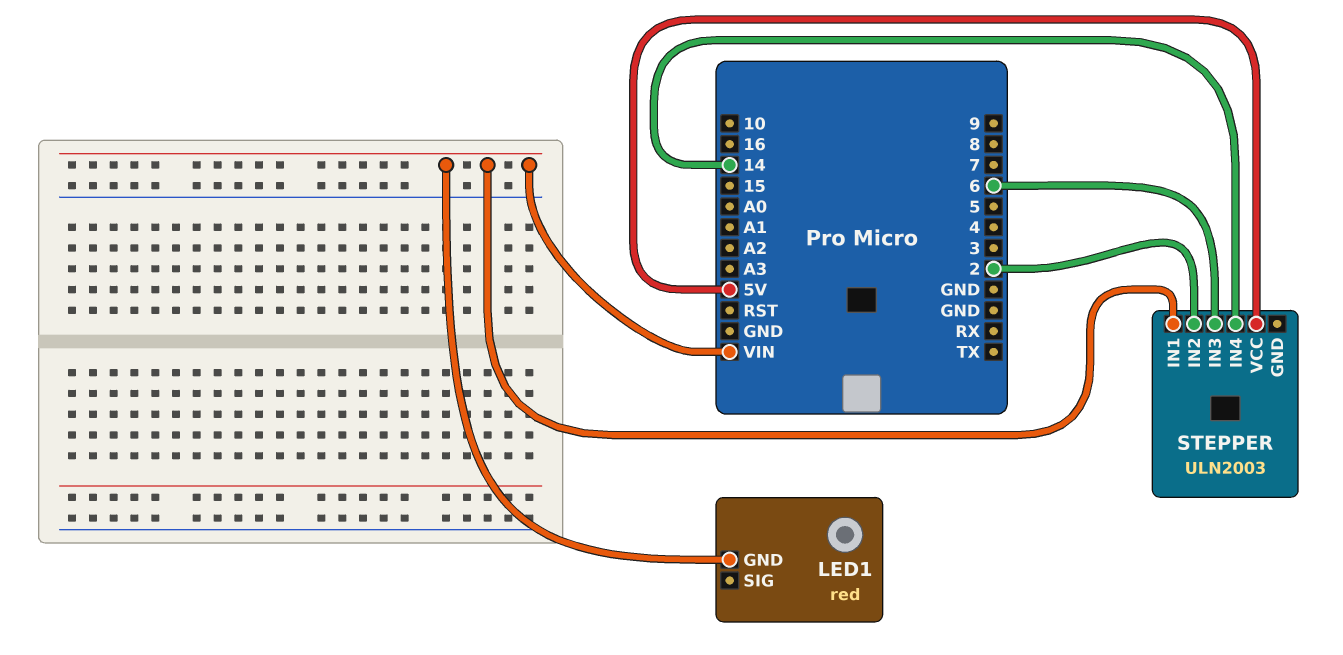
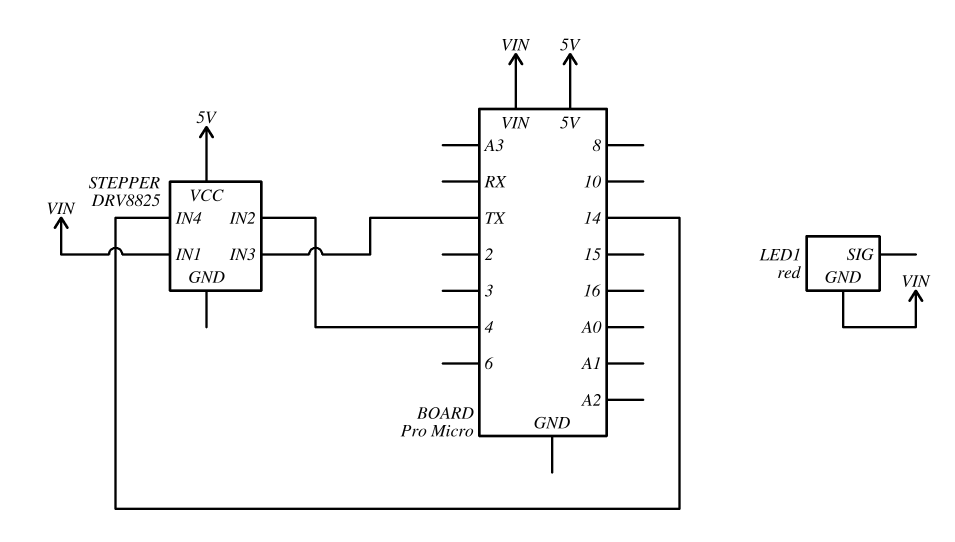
STEPPER: ULN2003 -> DRV8825
STEPPER pin IN2: 2 -> 4
STEPPER pin IN3: 6 -> TX

